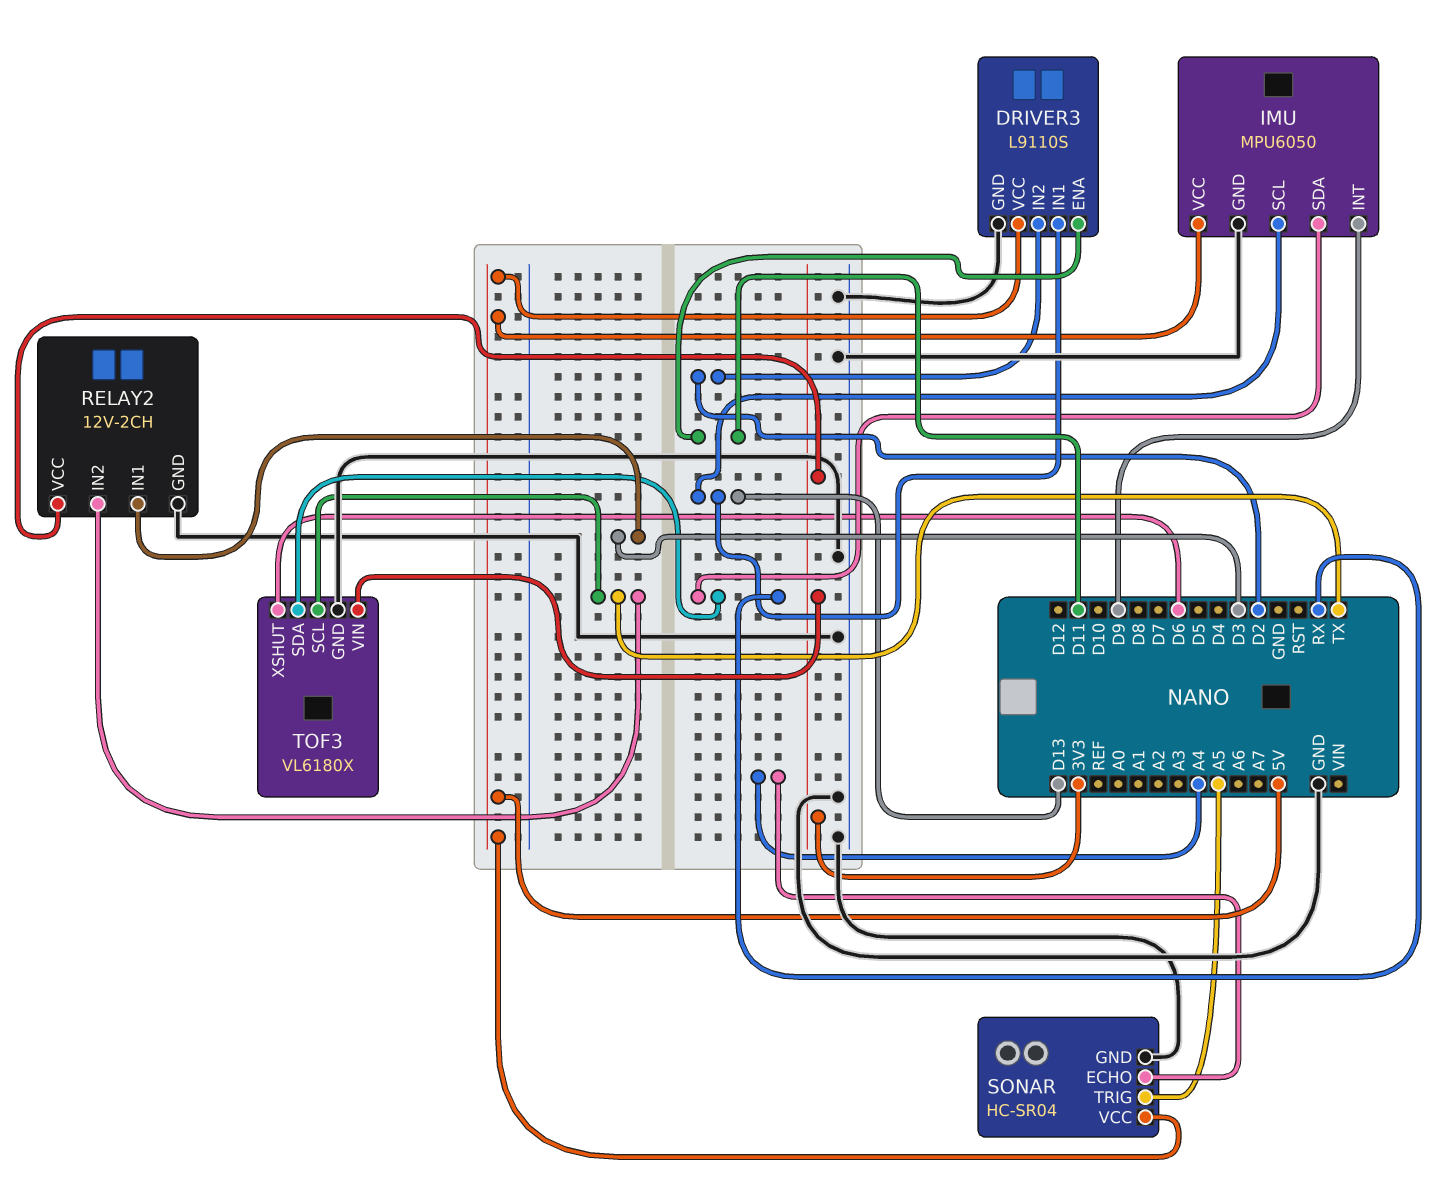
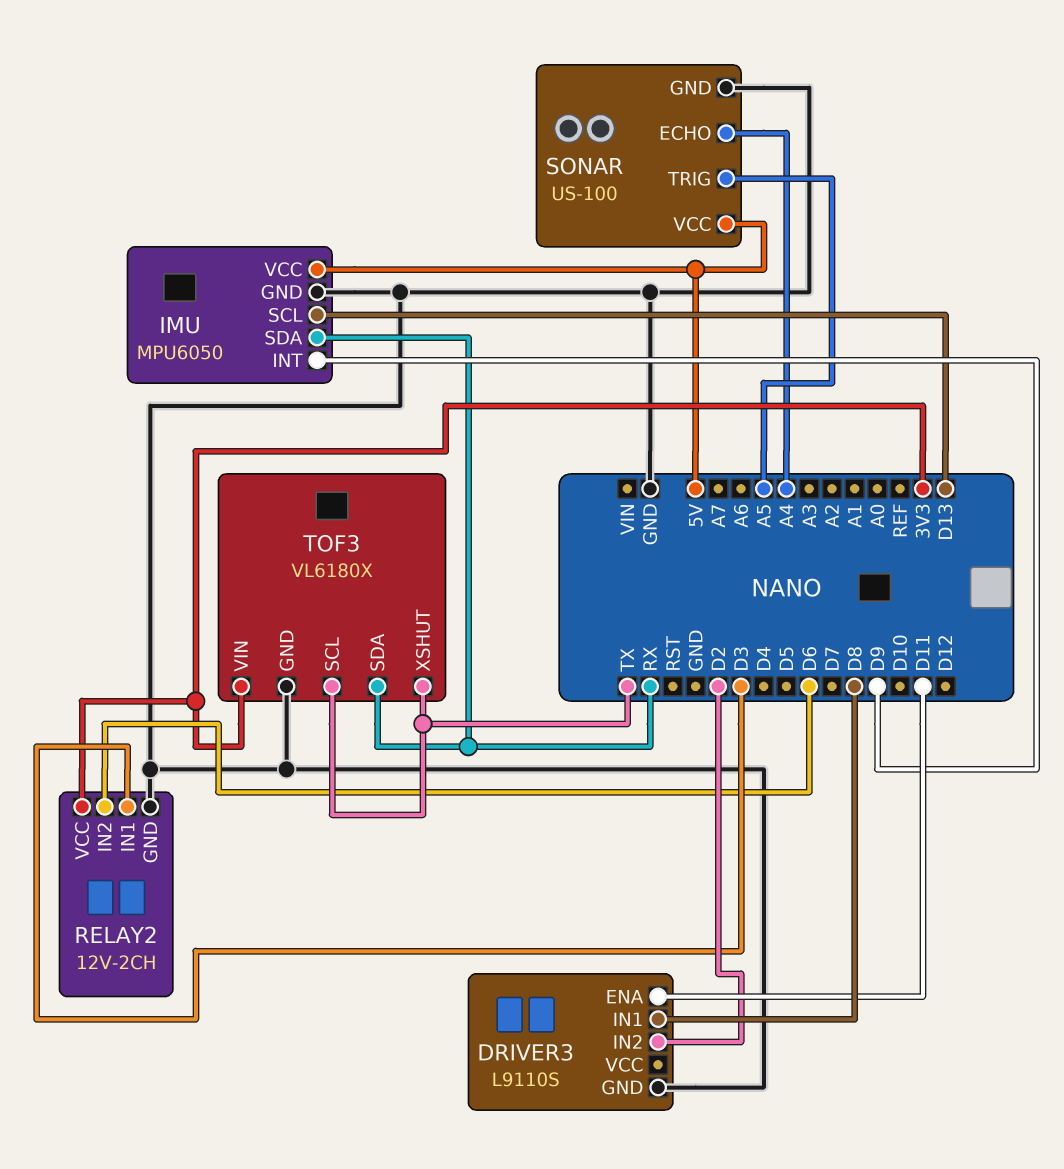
DRIVER3 pin IN1: D13 -> D8
DRIVER3 pin VCC: 5V -> none
RELAY2 pin IN2: TX -> D6
SONAR: HC-SR04 -> US-100
TOF3 pin XSHUT: D6 -> TX

